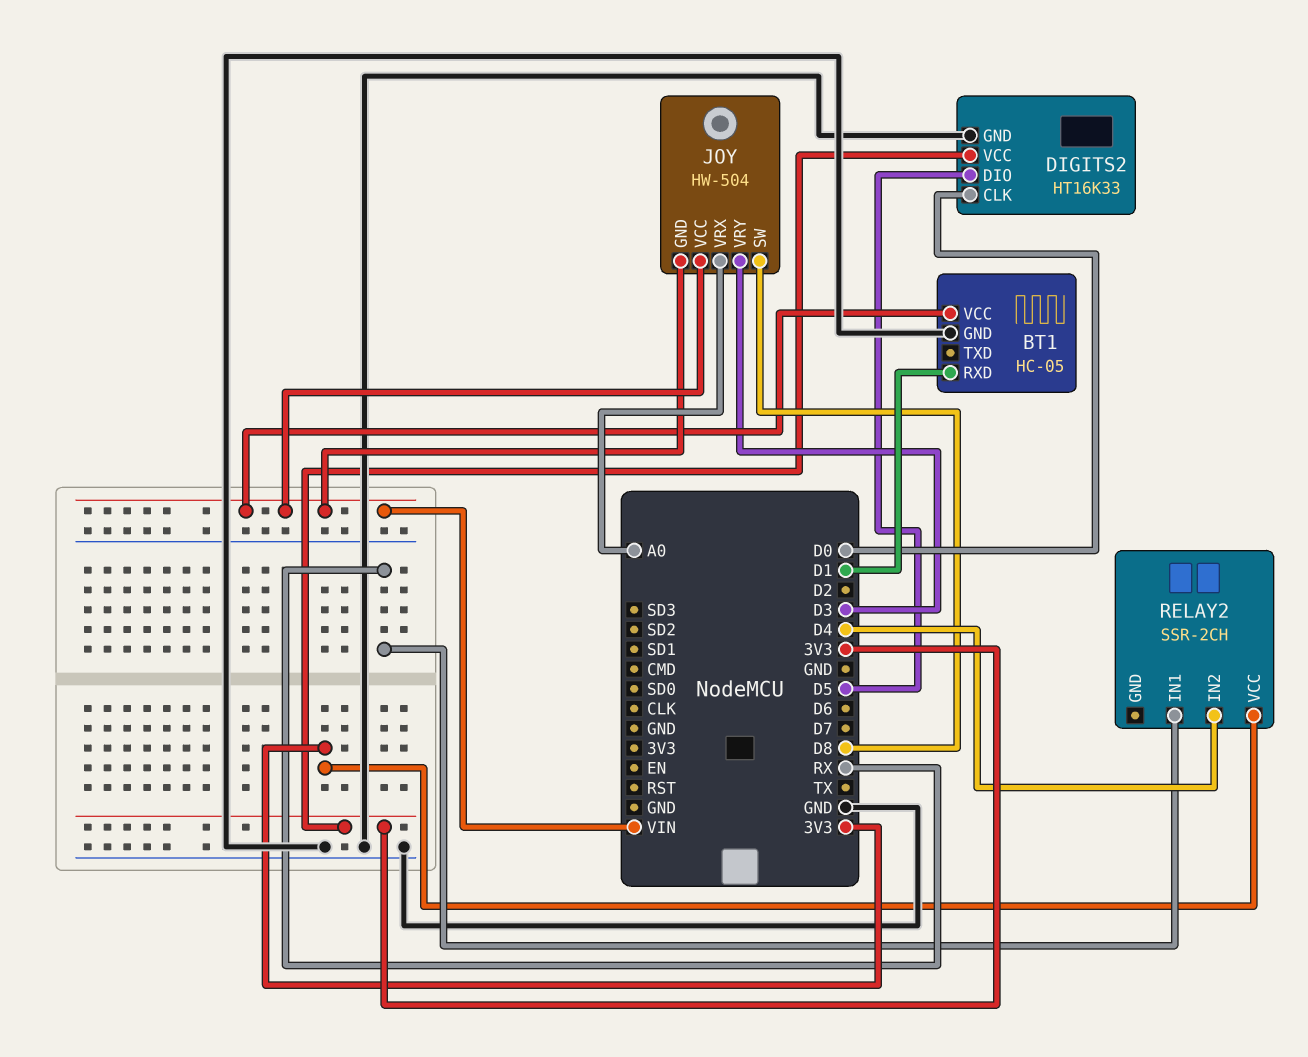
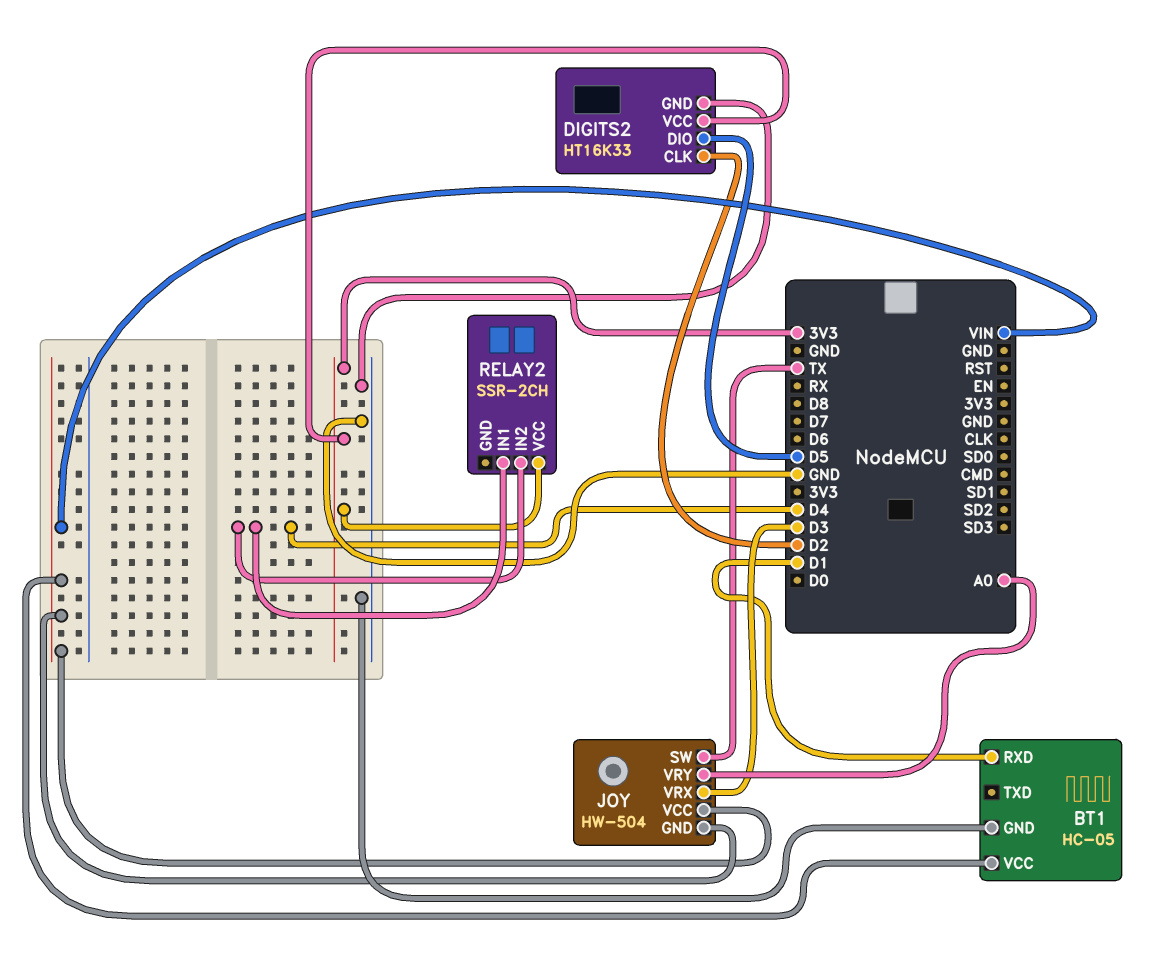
DIGITS2 pin CLK: D0 -> D2
JOY pin SW: D8 -> TX
JOY pin VRX: A0 -> D3
JOY pin VRY: D3 -> A0
RELAY2 pin IN1: RX -> D4

